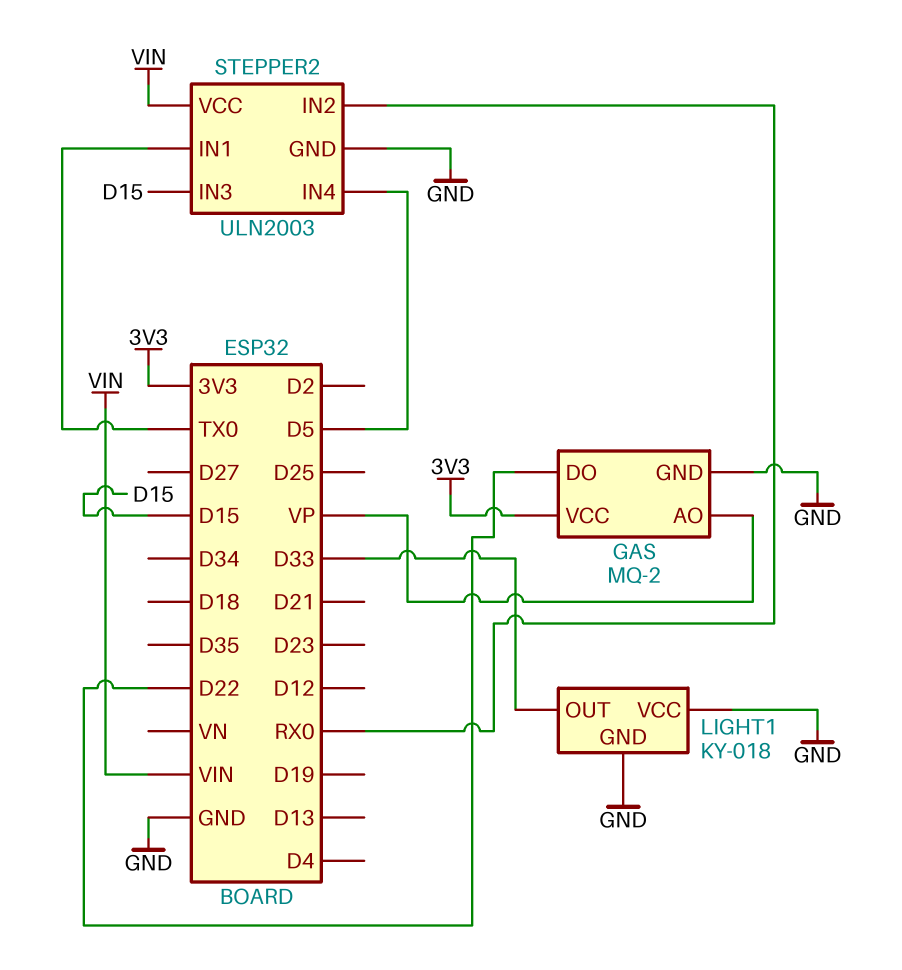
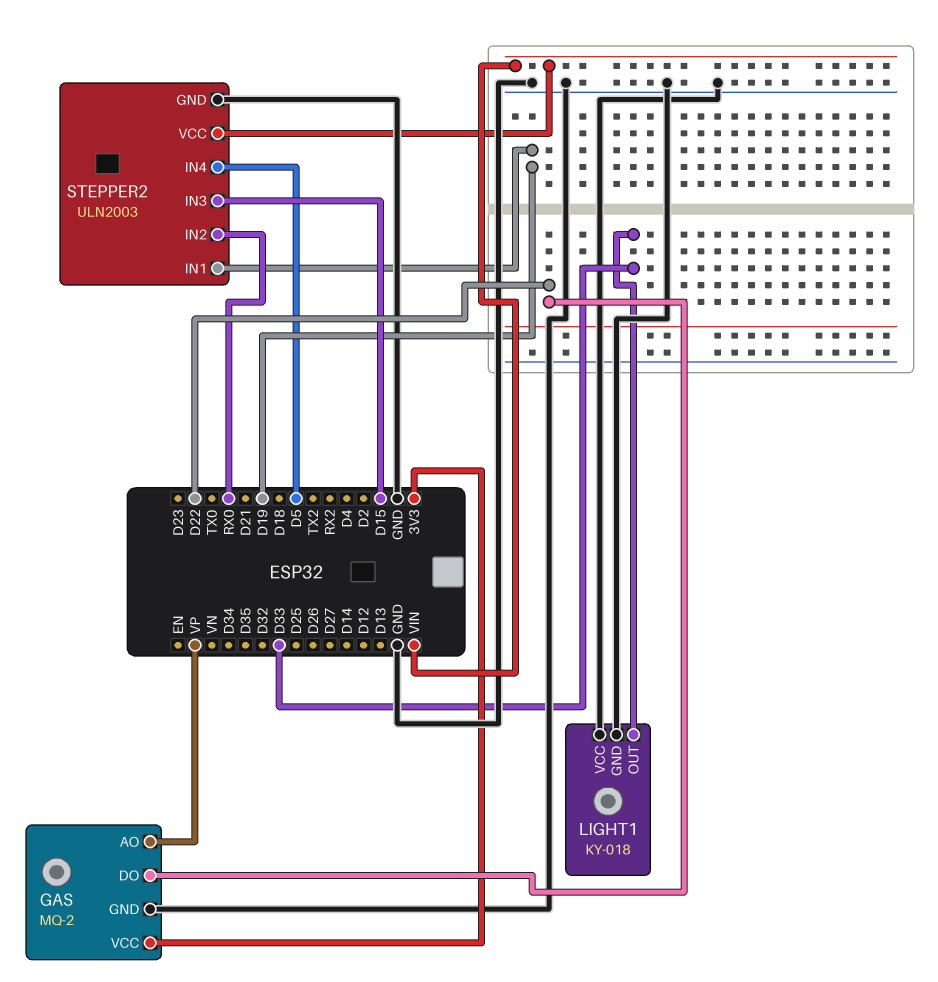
STEPPER2 pin IN1: TX0 -> D19

